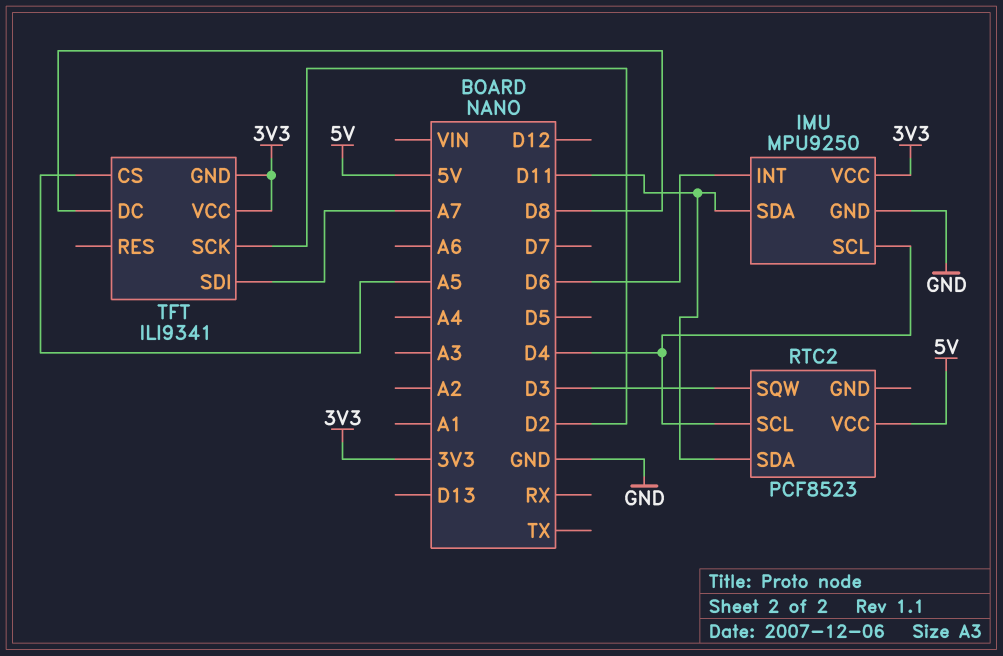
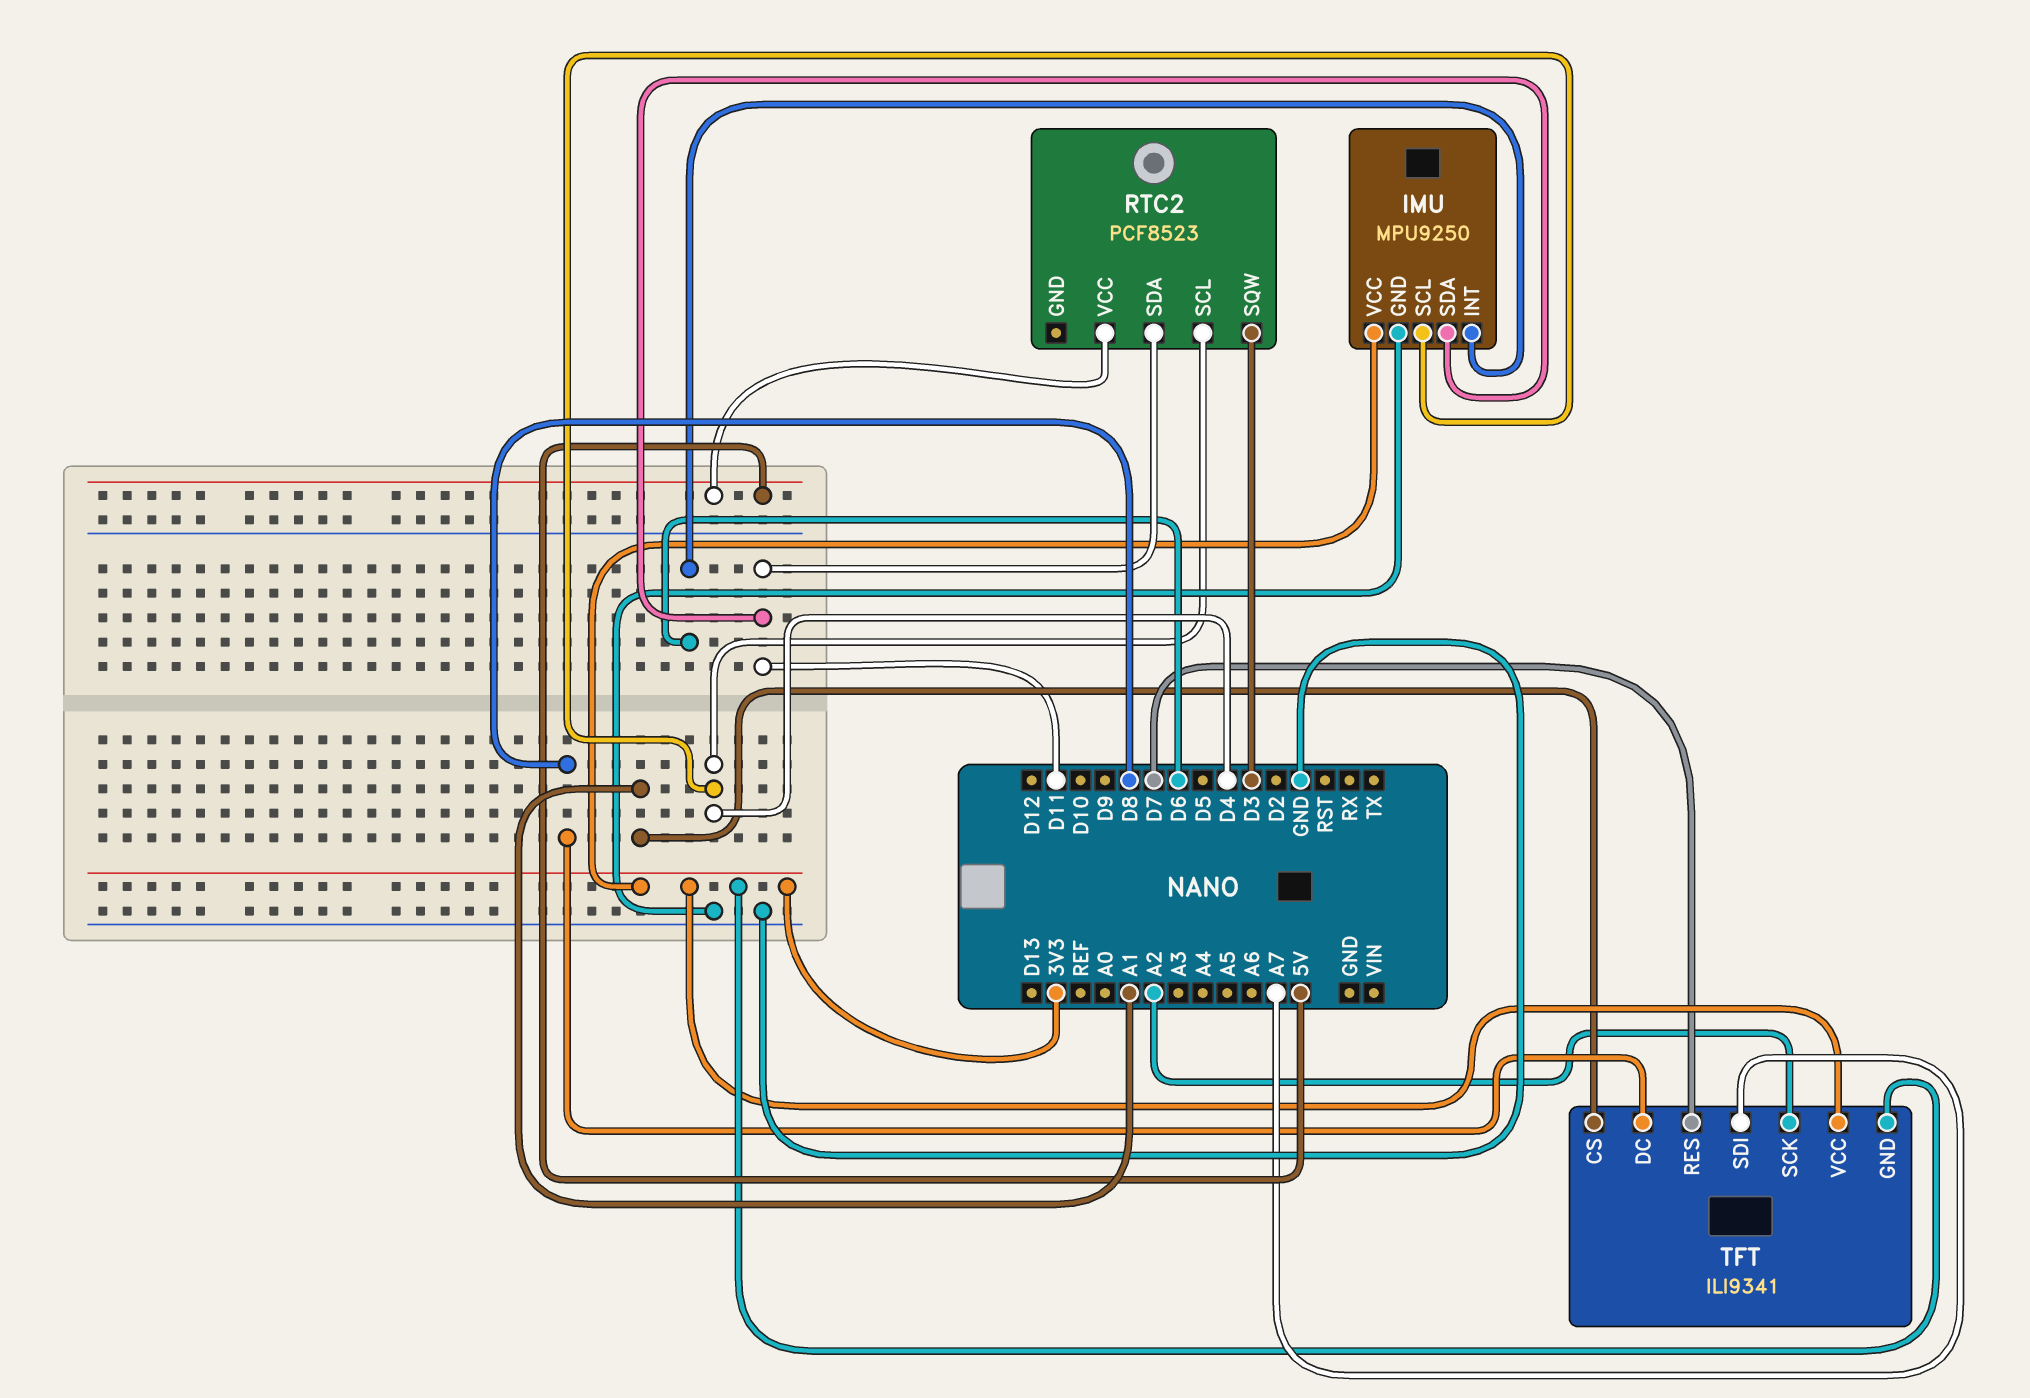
TFT pin CS: A5 -> A1
TFT pin RES: none -> D7
TFT pin SCK: D2 -> A2

